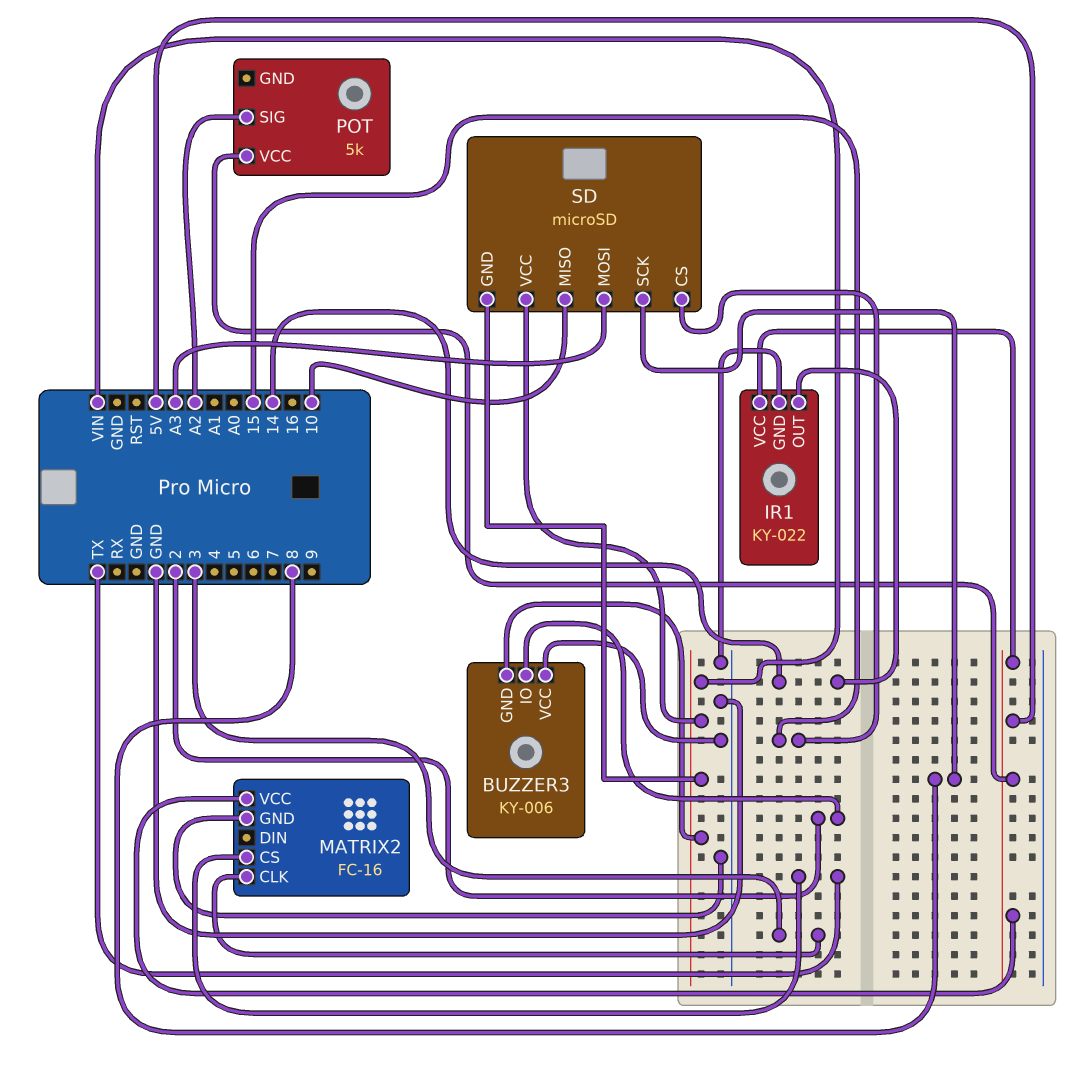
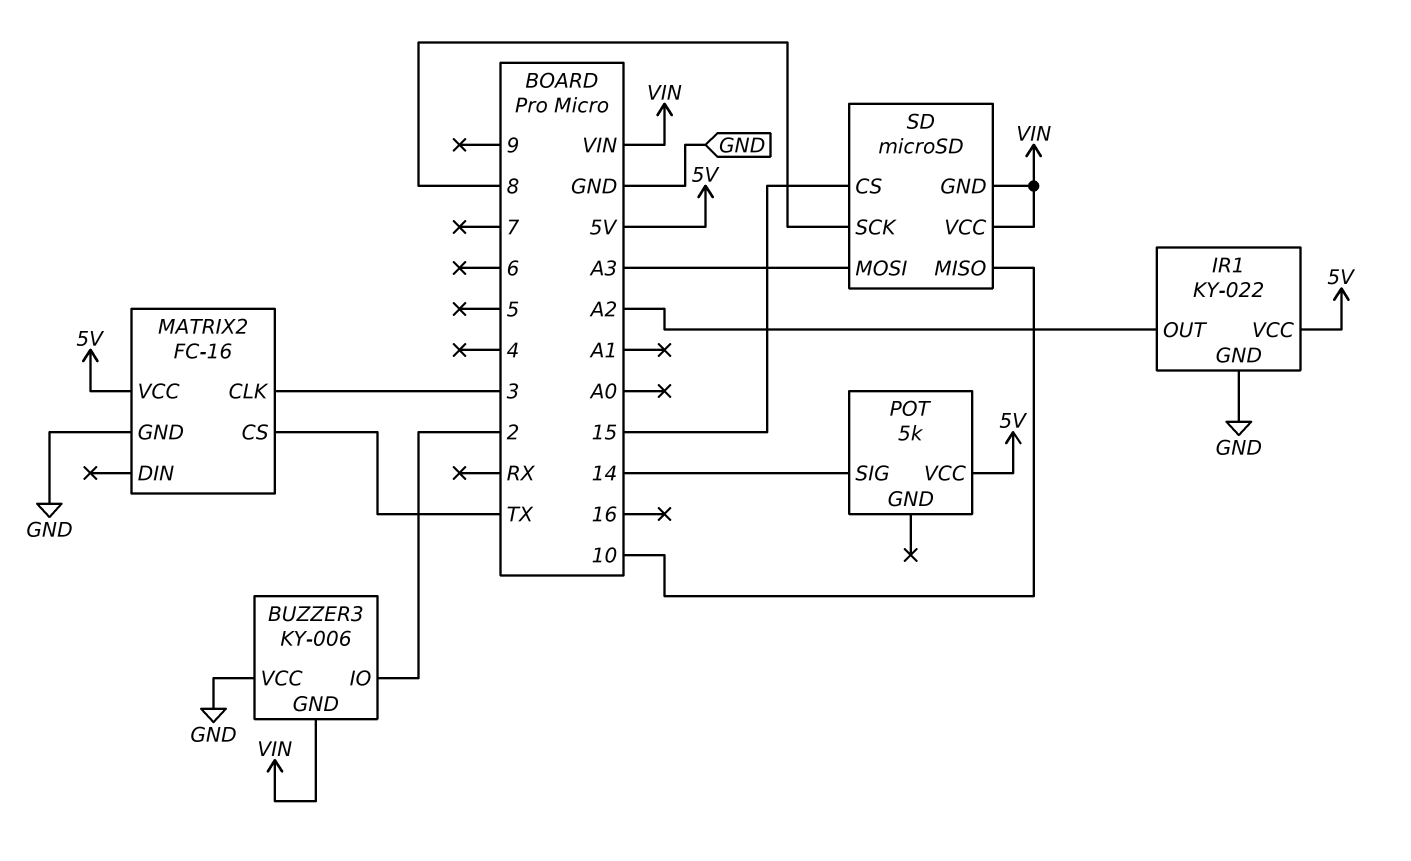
IR1 pin OUT: 14 -> A2
POT pin SIG: A2 -> 14

